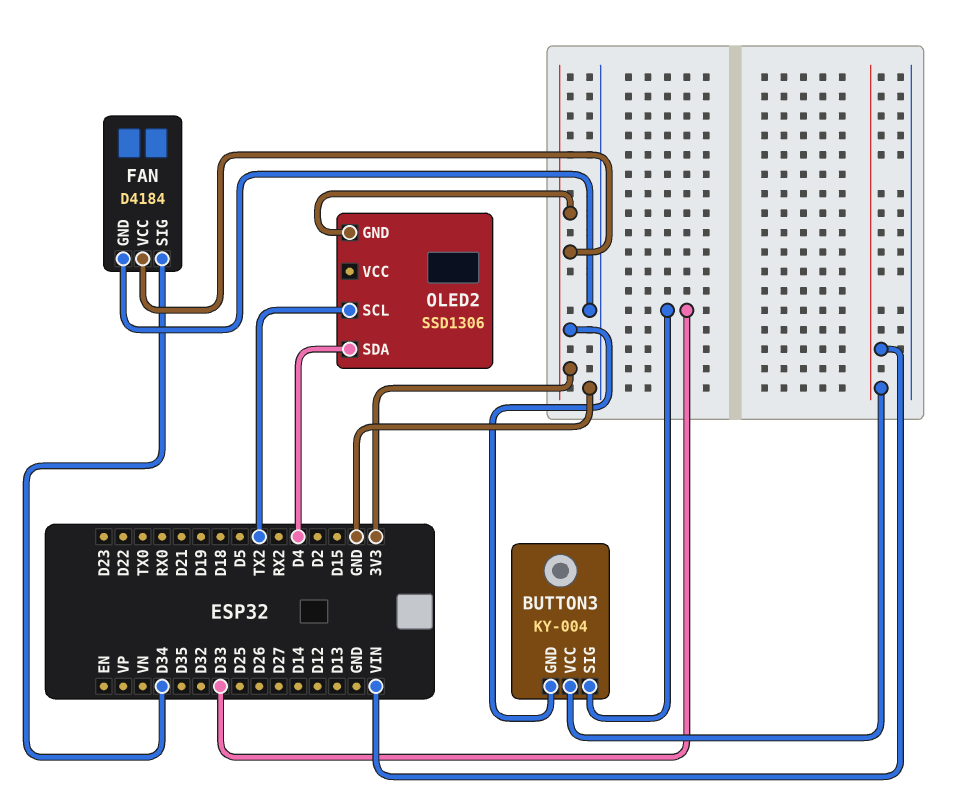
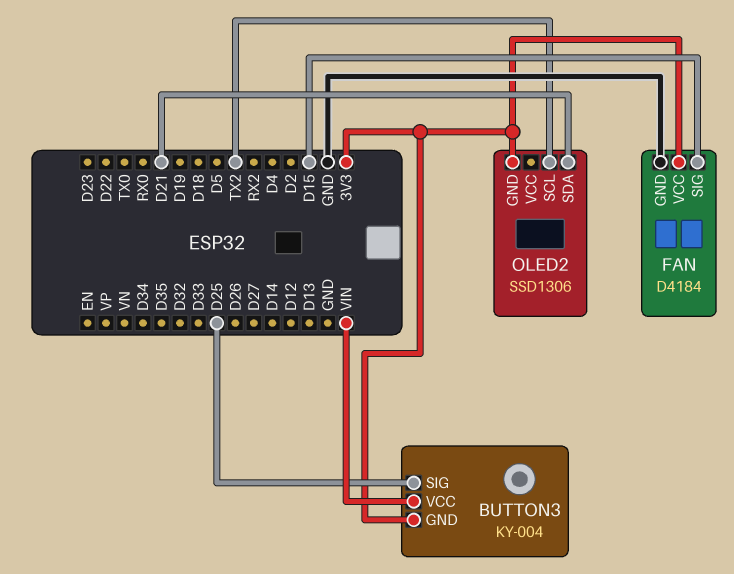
BUTTON3 pin SIG: D33 -> D25
FAN pin SIG: D34 -> D15
OLED2 pin SDA: D4 -> D21

